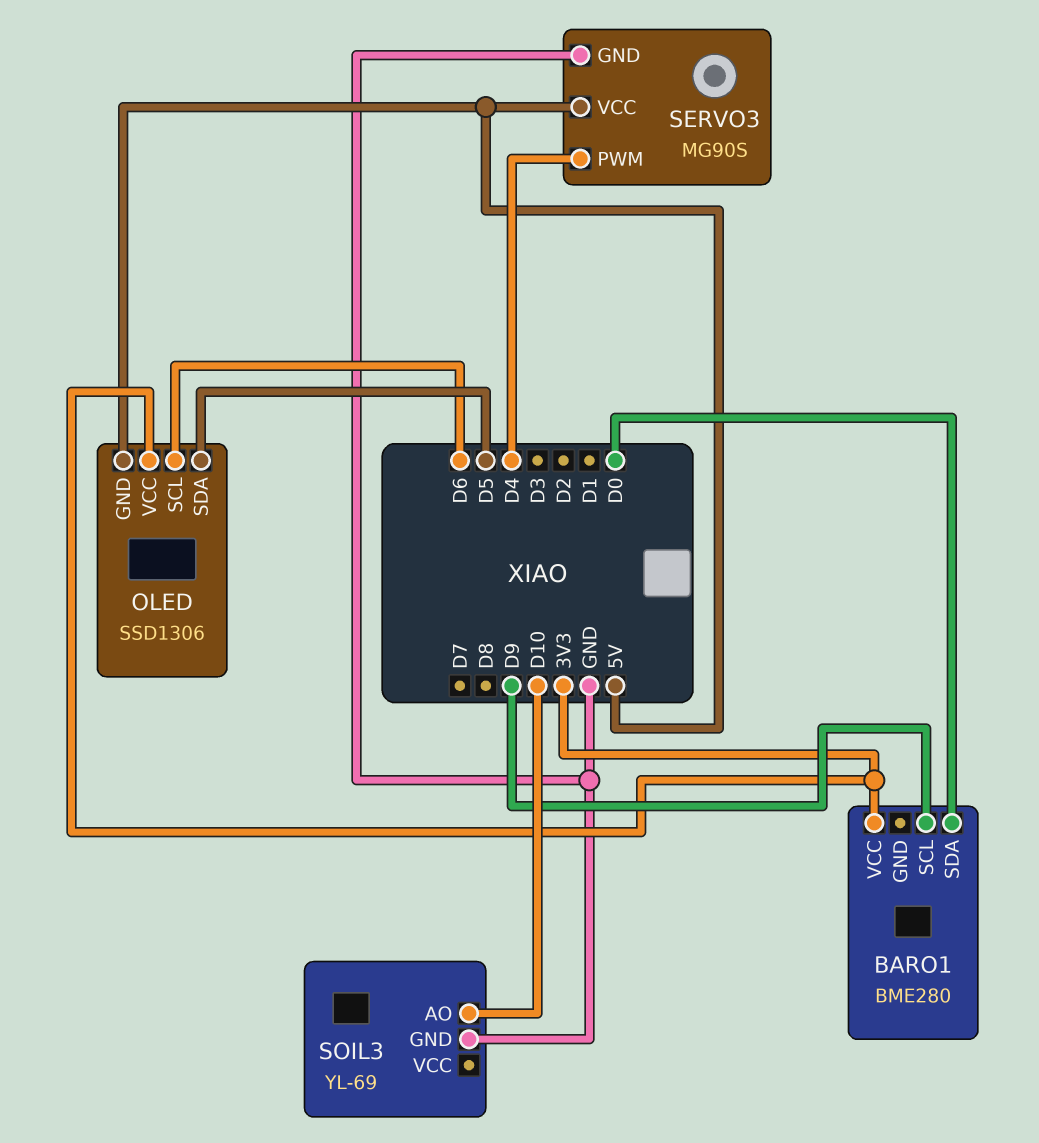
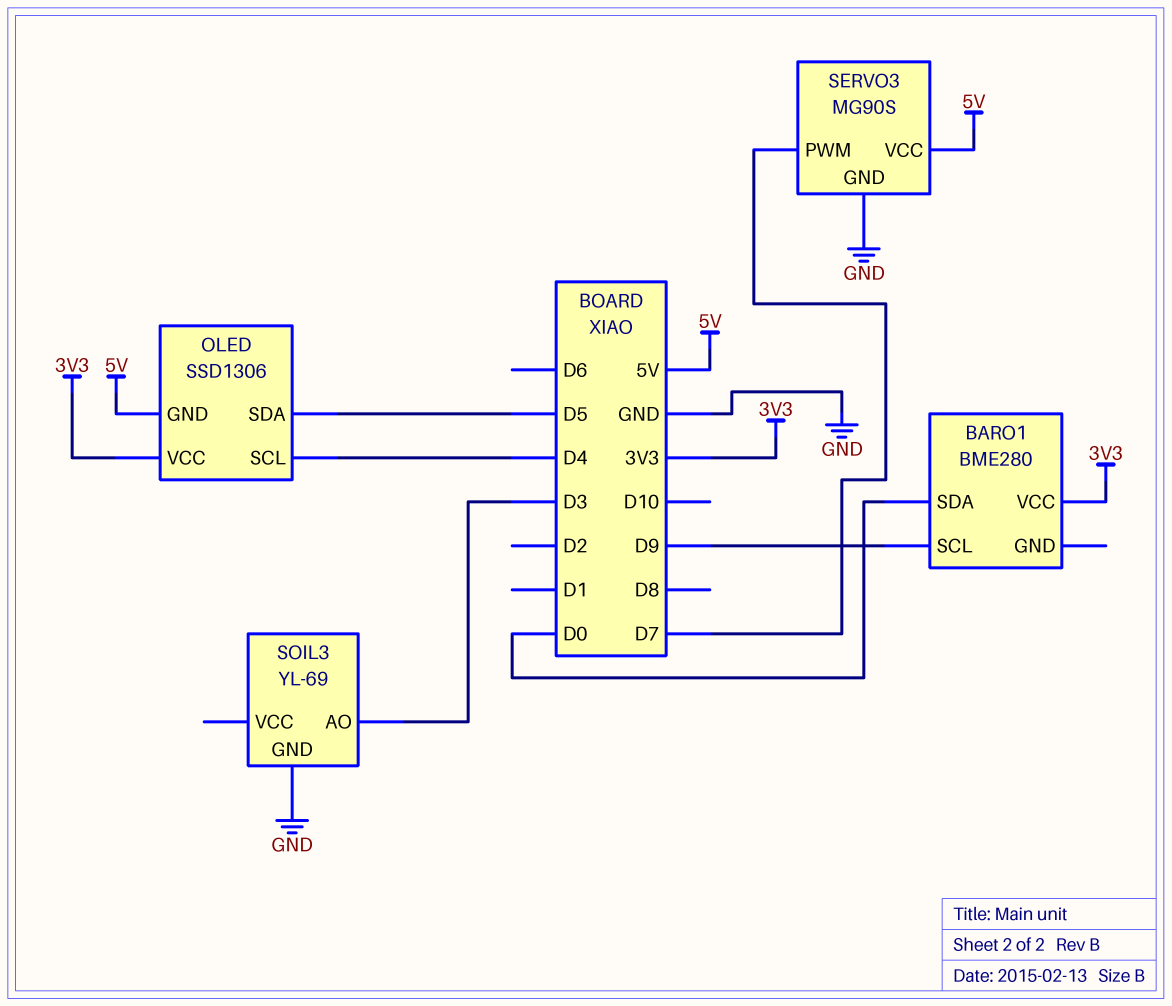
OLED pin SCL: D6 -> D4
SERVO3 pin PWM: D4 -> D7
SOIL3 pin AO: D10 -> D3

